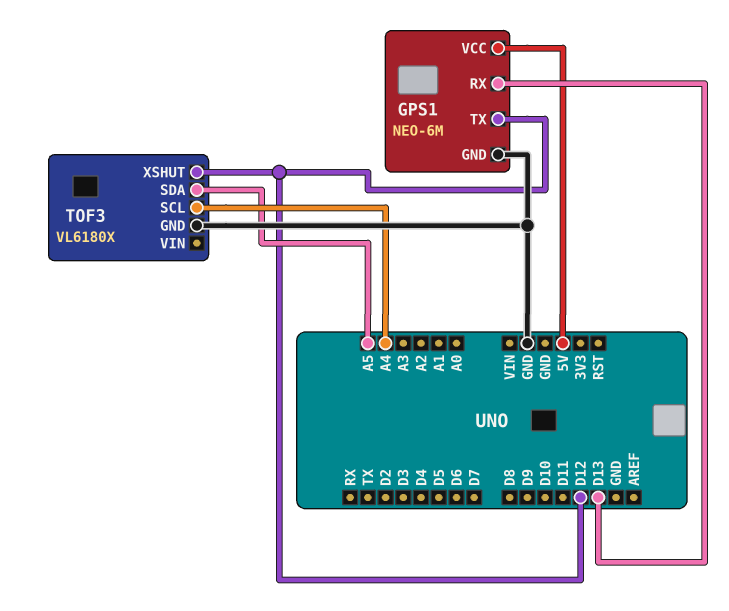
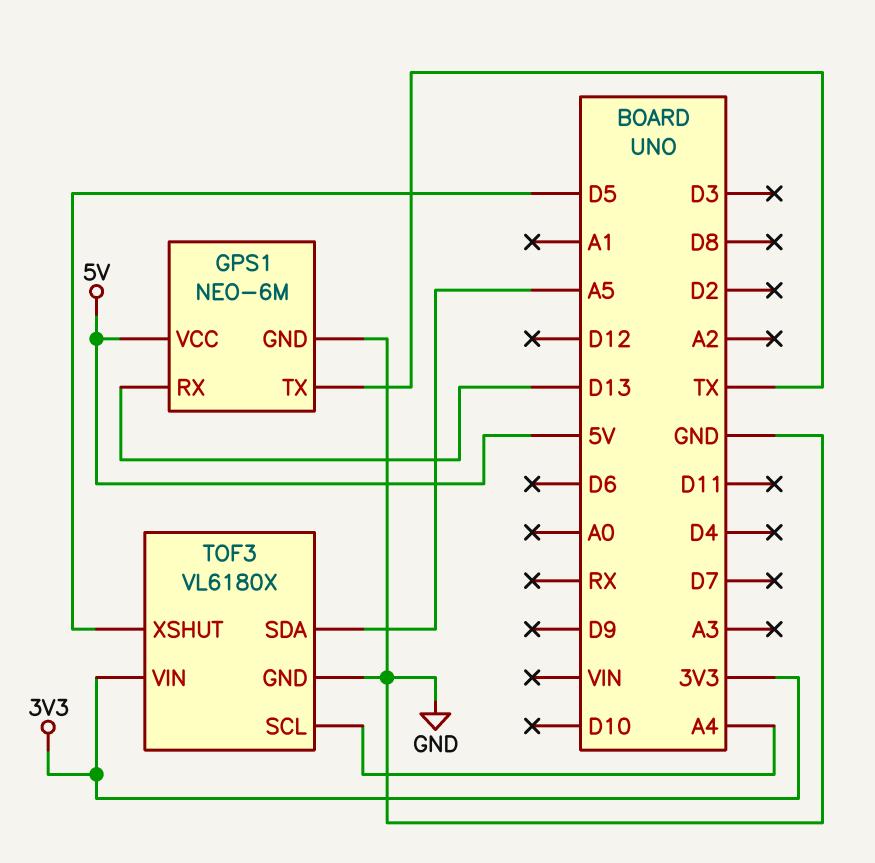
GPS1 pin TX: D12 -> TX
TOF3 pin VIN: none -> 3V3
TOF3 pin XSHUT: D12 -> D5

